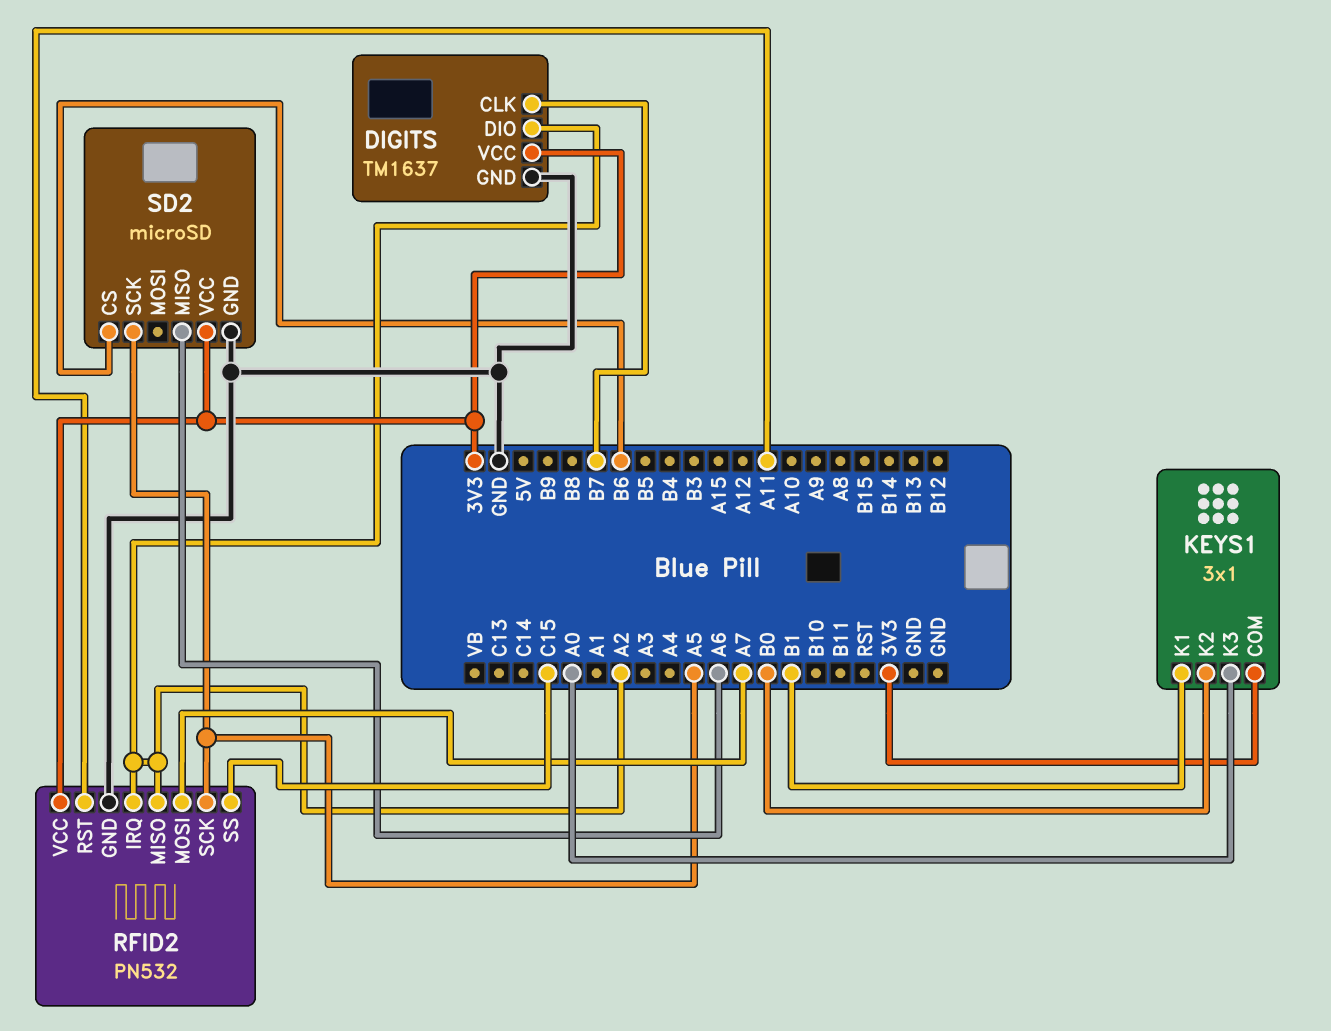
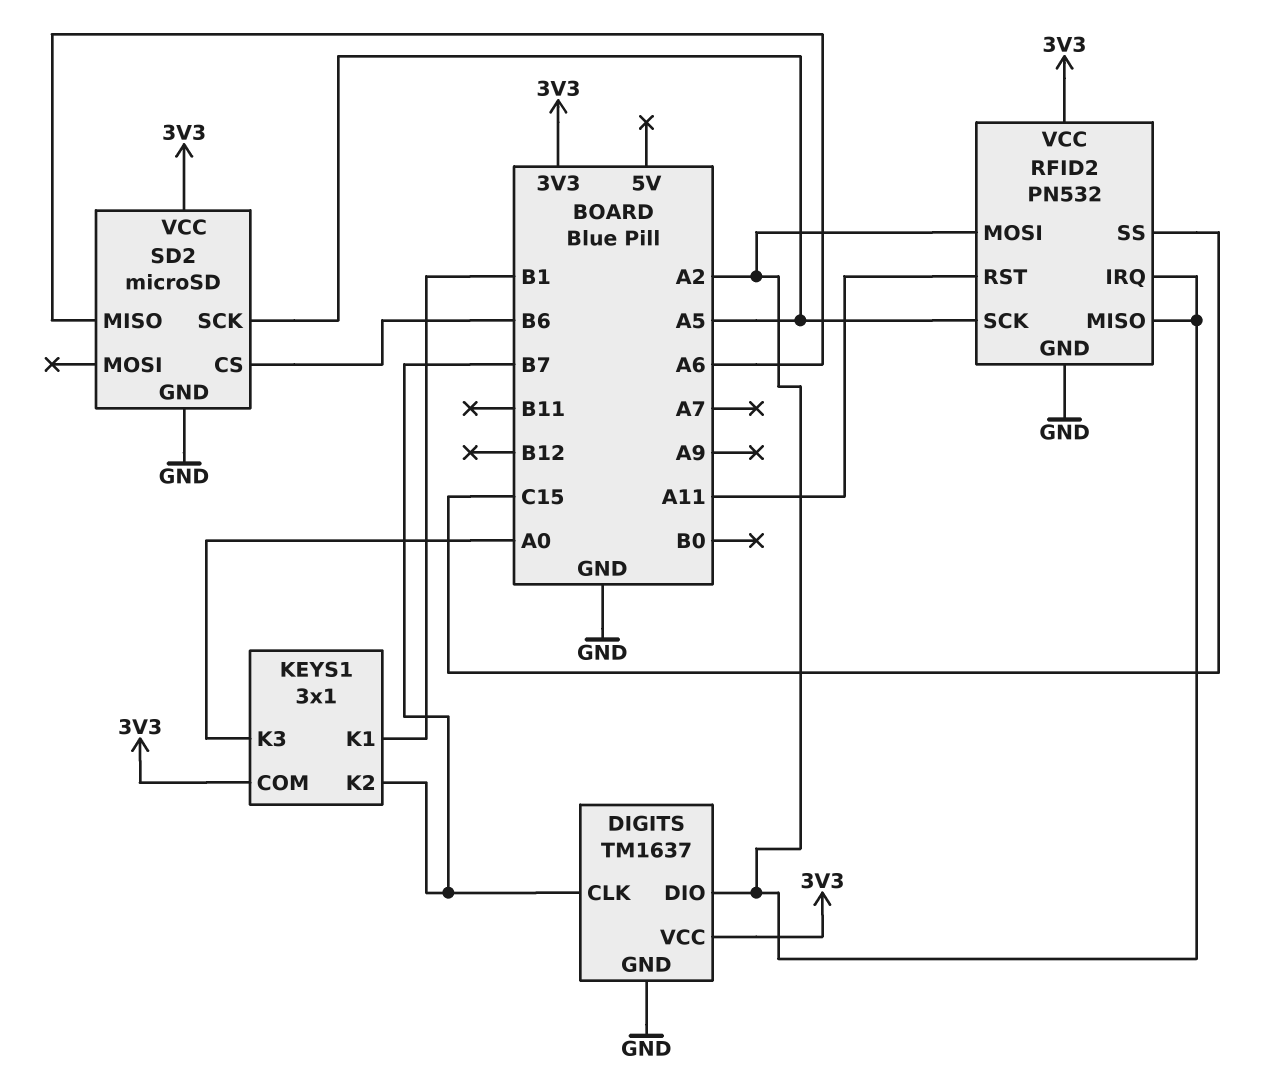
KEYS1 pin K2: B0 -> B7
RFID2 pin MOSI: A7 -> A2

